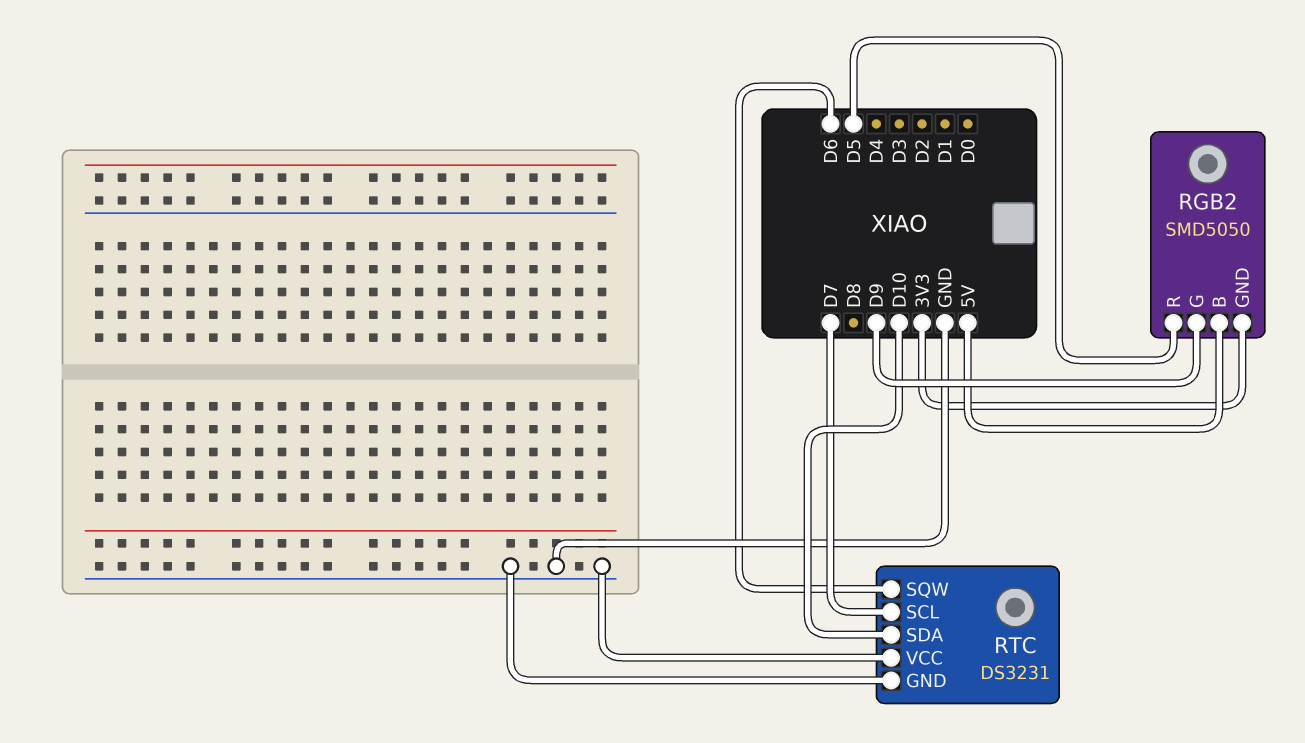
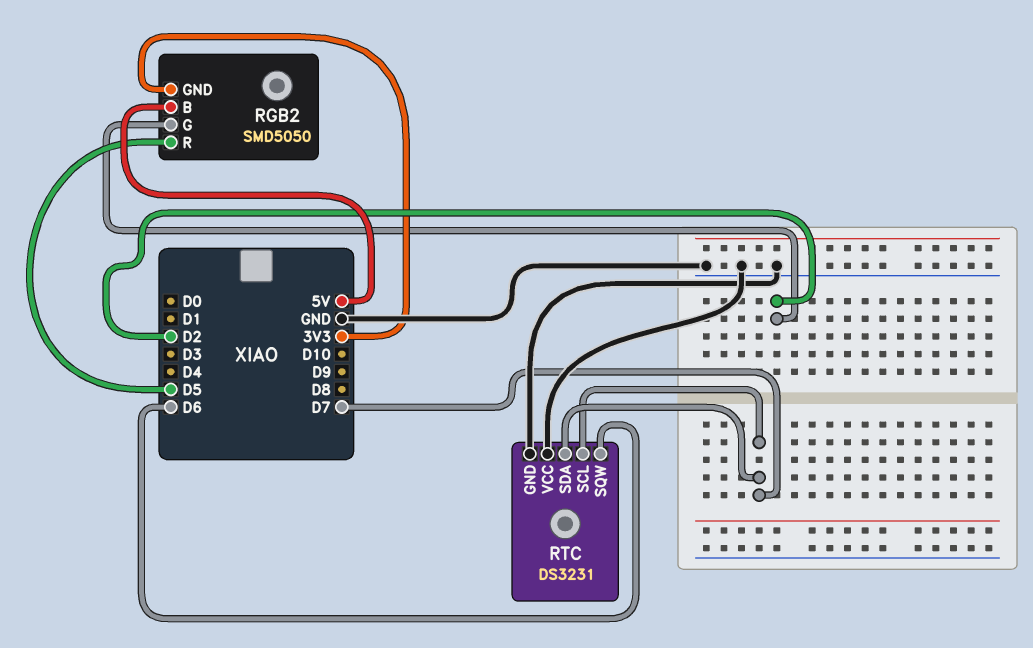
RGB2 pin G: D9 -> D2
RTC pin SDA: D10 -> D7

